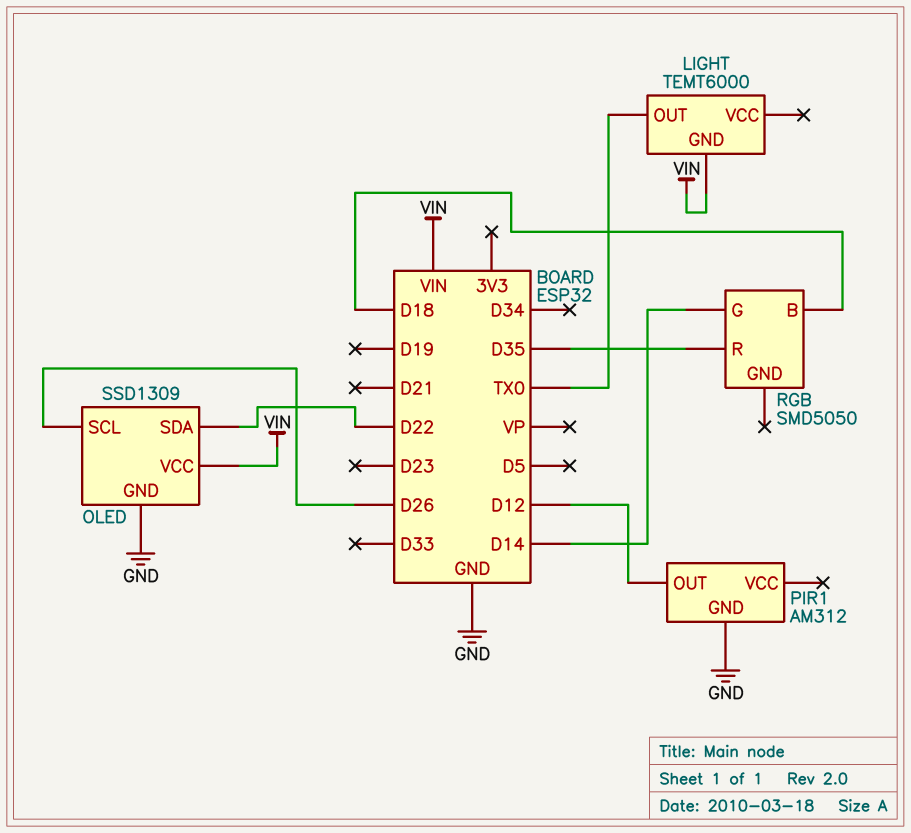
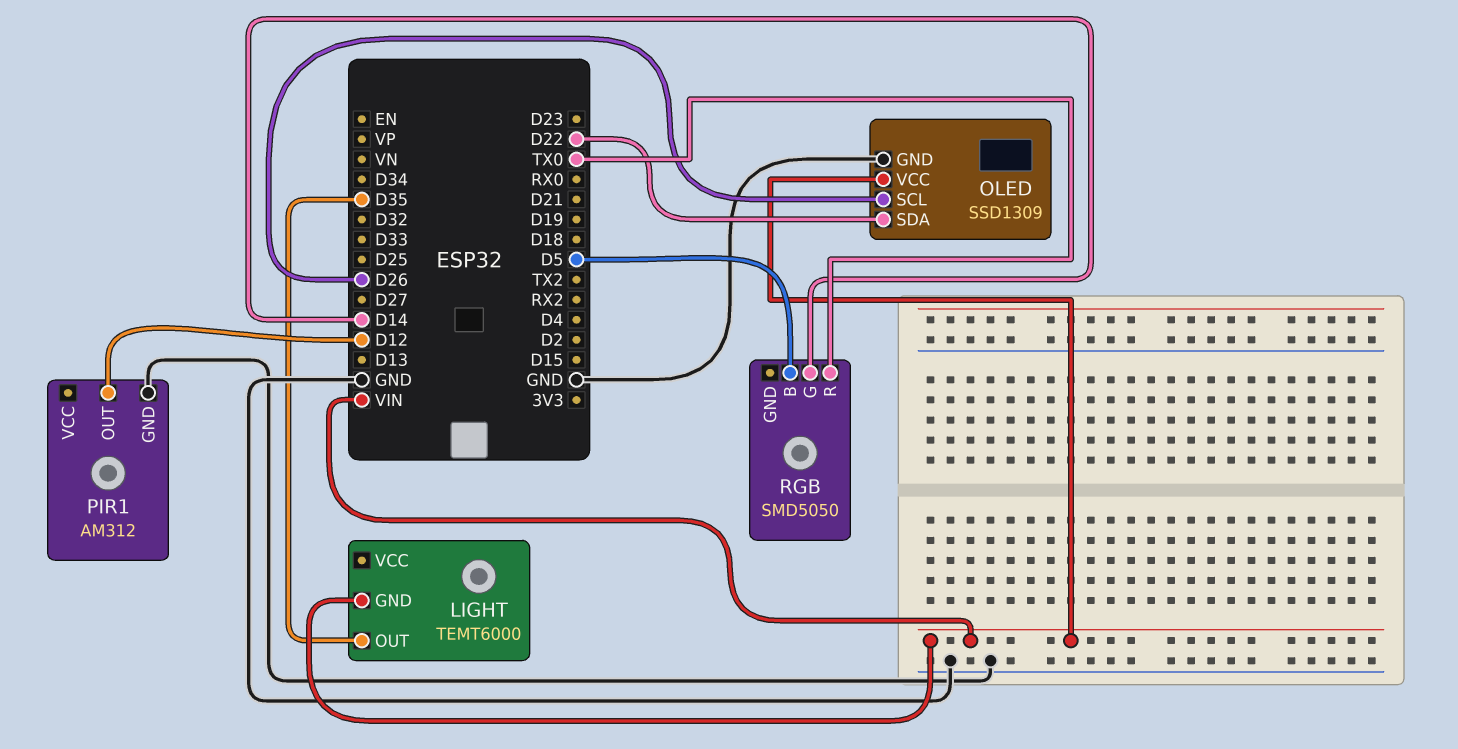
LIGHT pin OUT: TX0 -> D35
RGB pin B: D18 -> D5
RGB pin R: D35 -> TX0

